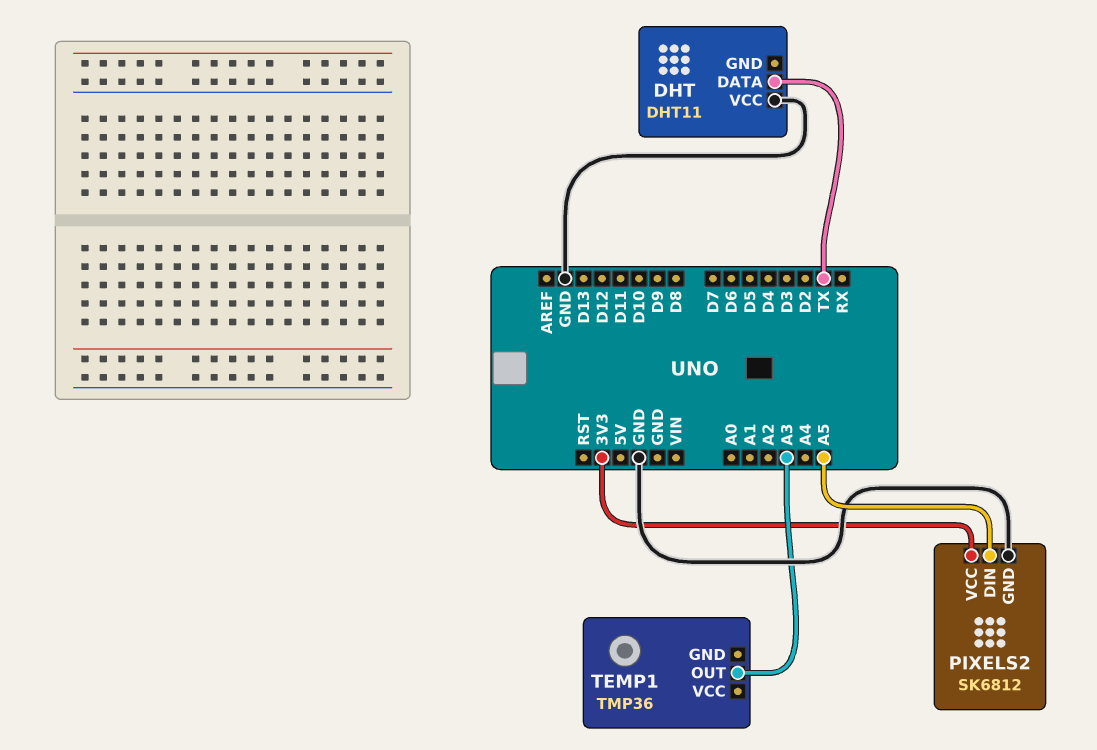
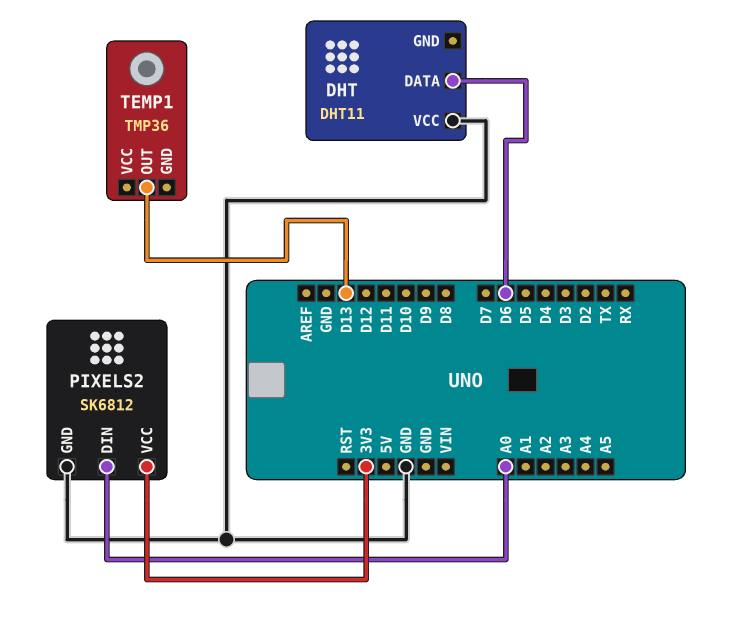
DHT pin DATA: TX -> D6
PIXELS2 pin DIN: A5 -> A0
TEMP1 pin OUT: A3 -> D13

